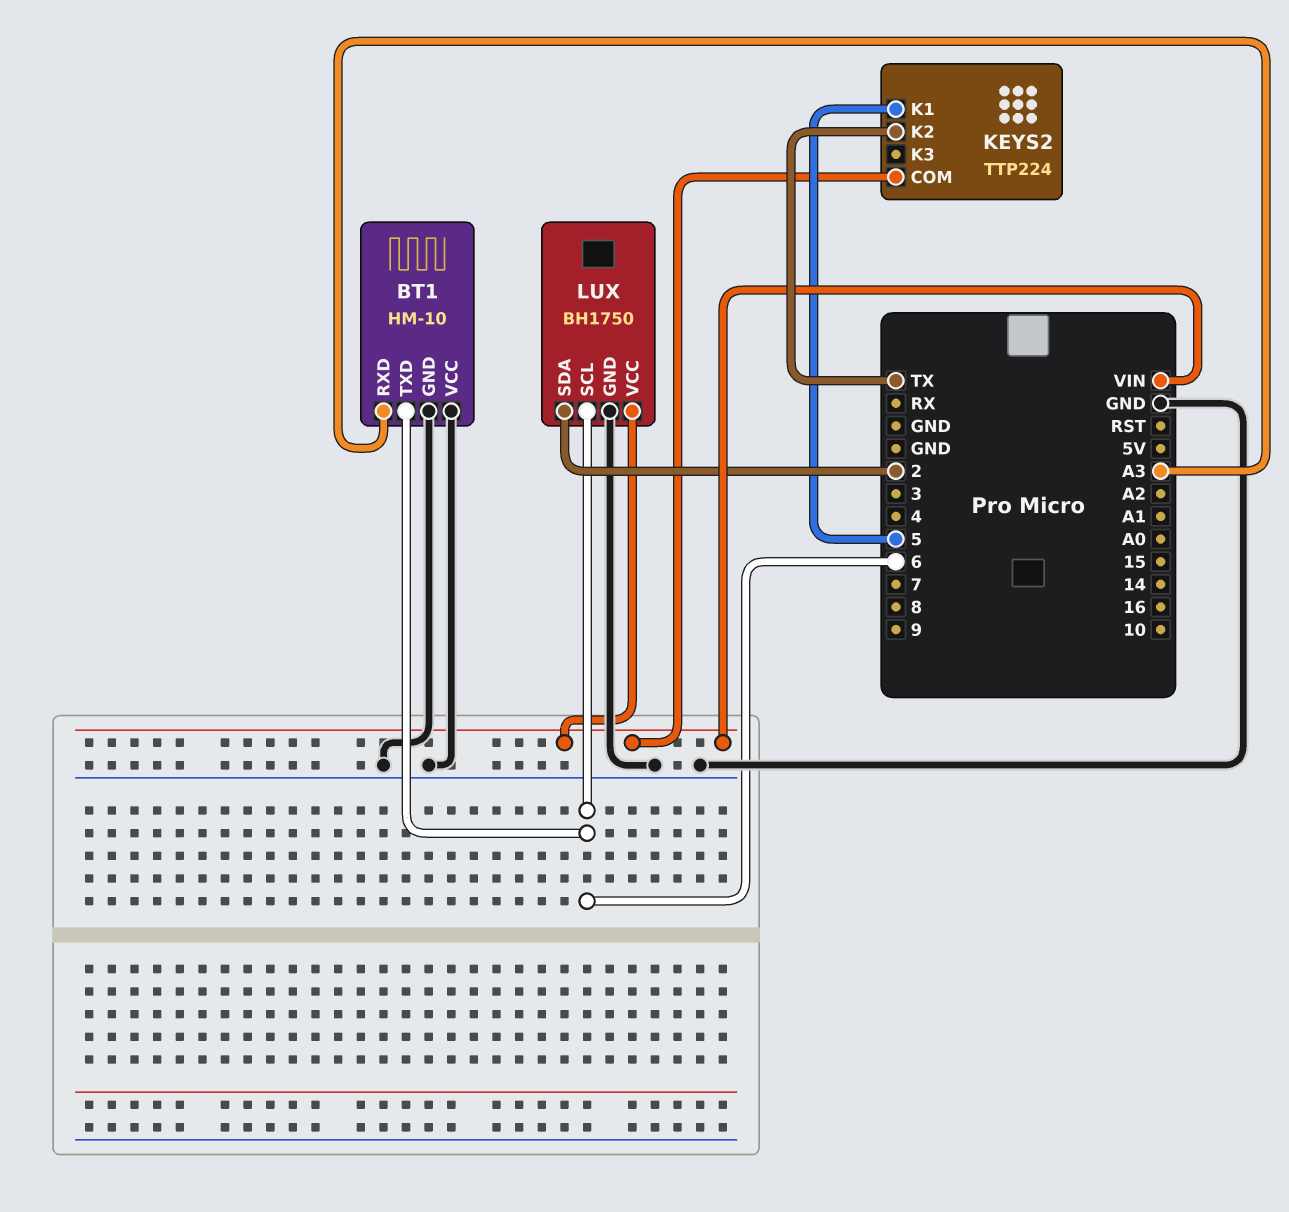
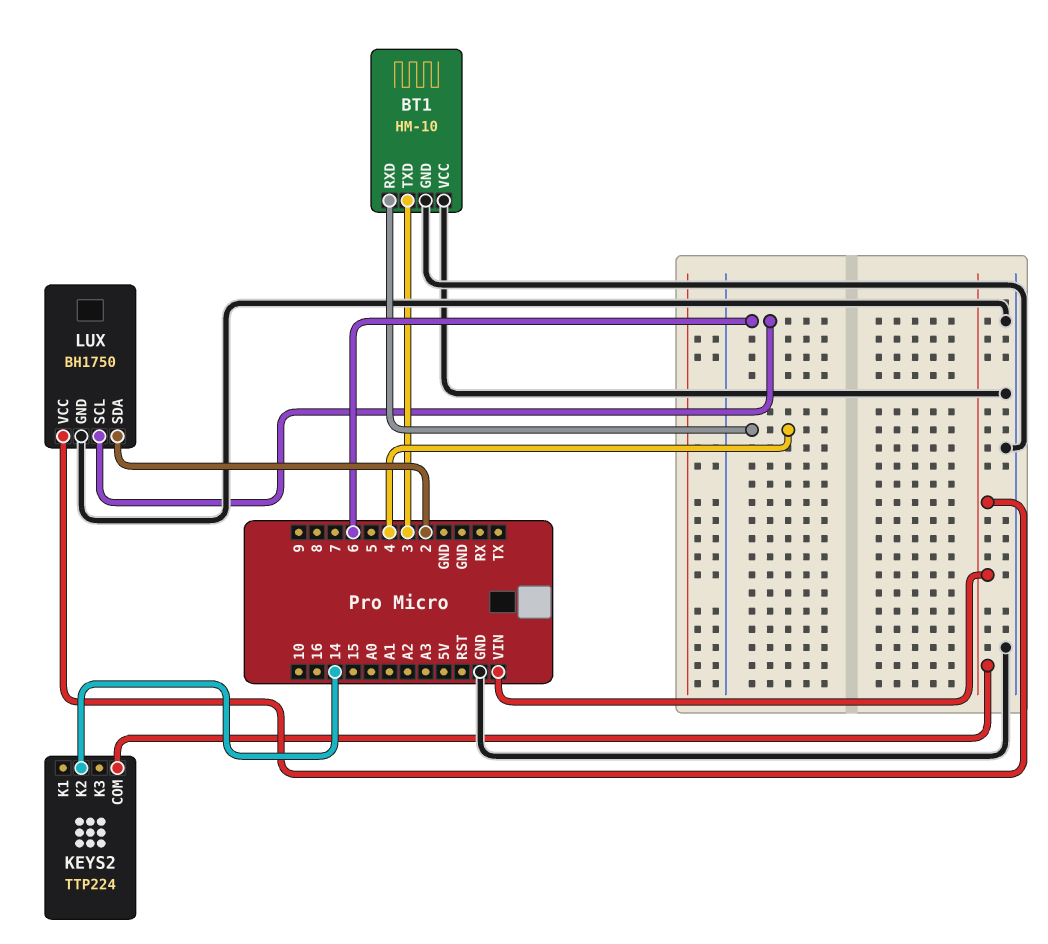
BT1 pin RXD: A3 -> 4
BT1 pin TXD: 6 -> 3
KEYS2 pin K1: 5 -> none
KEYS2 pin K2: TX -> 14

